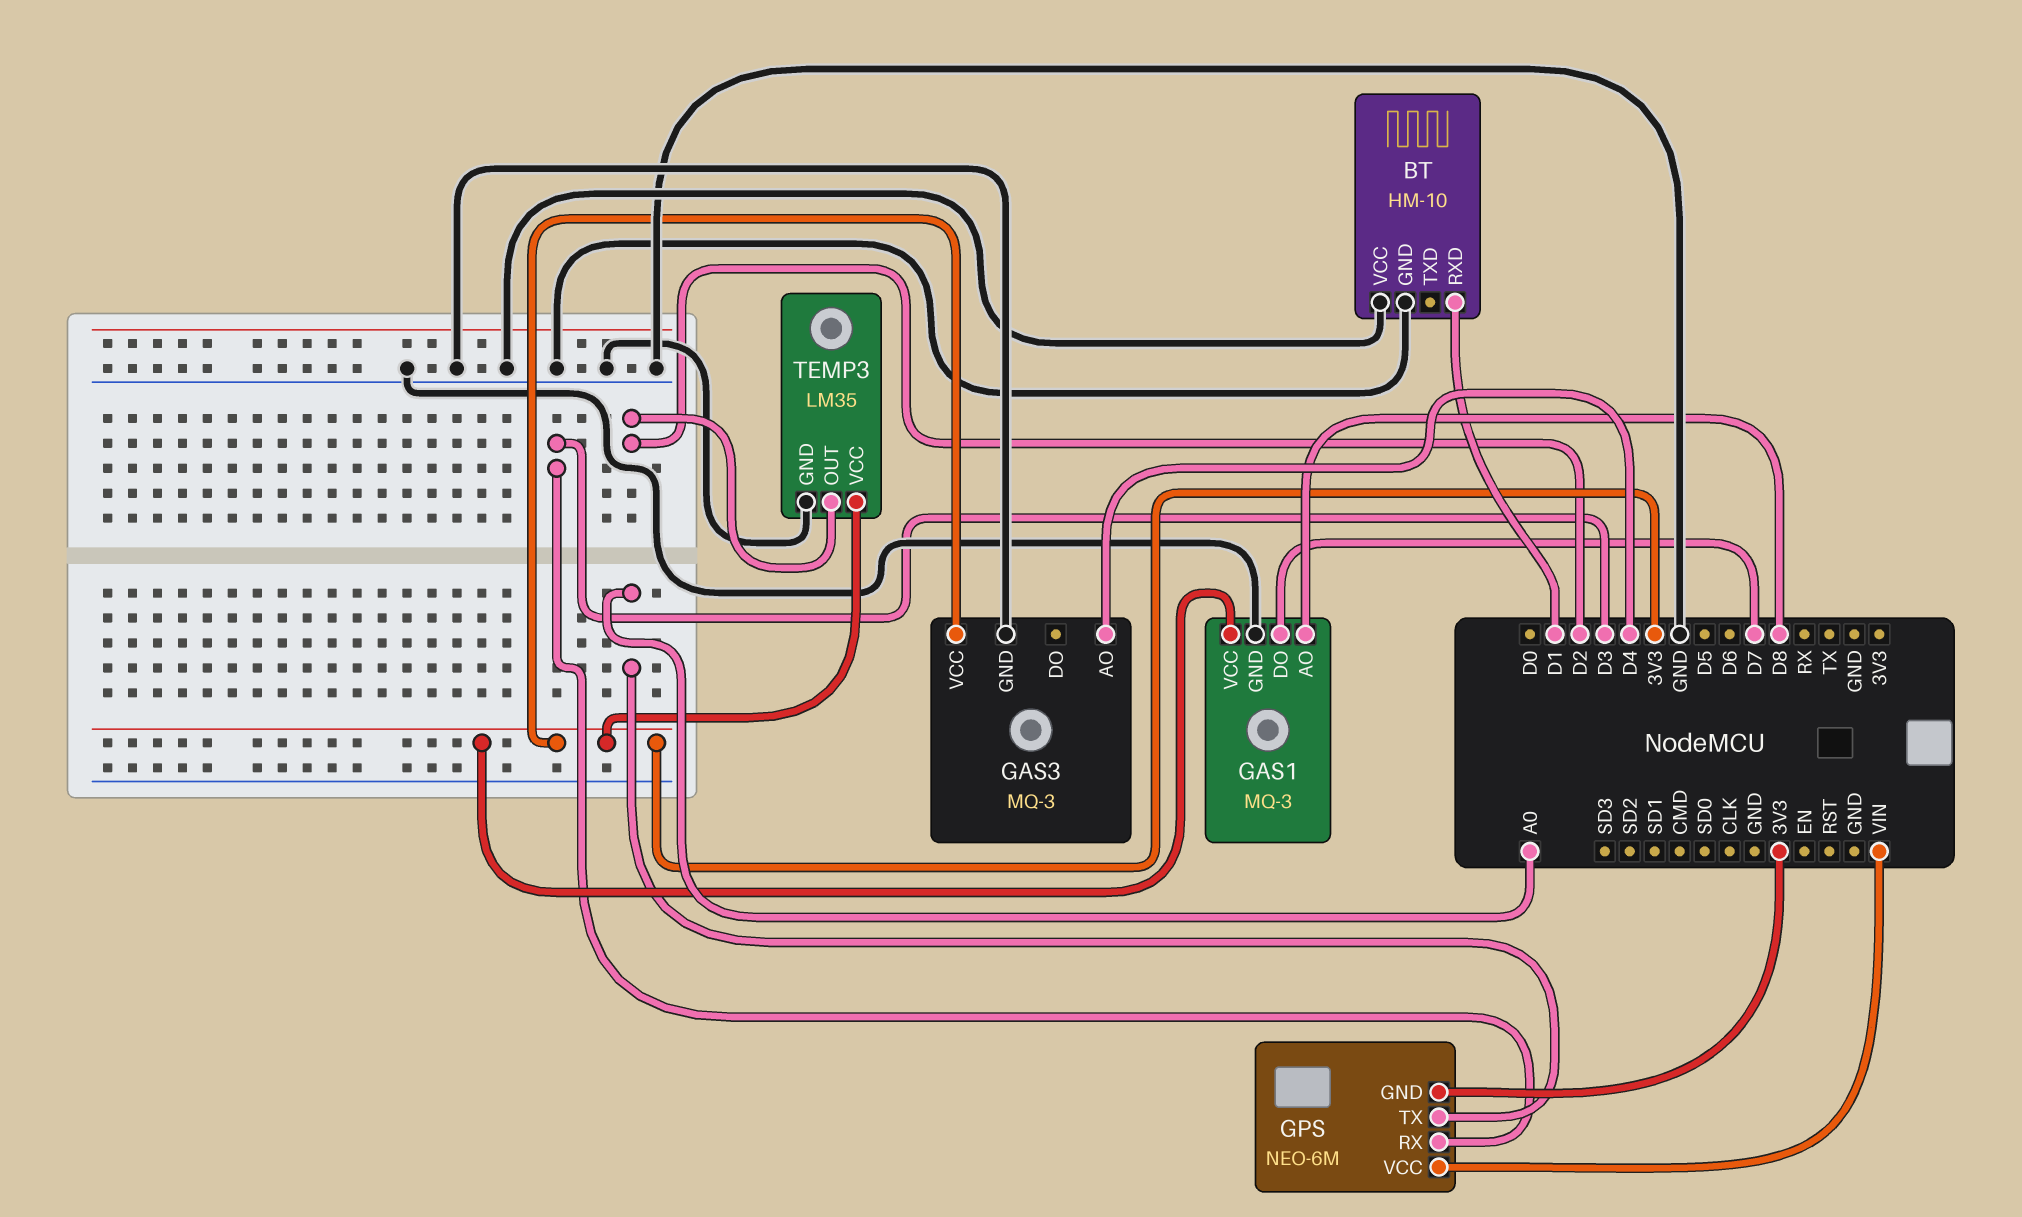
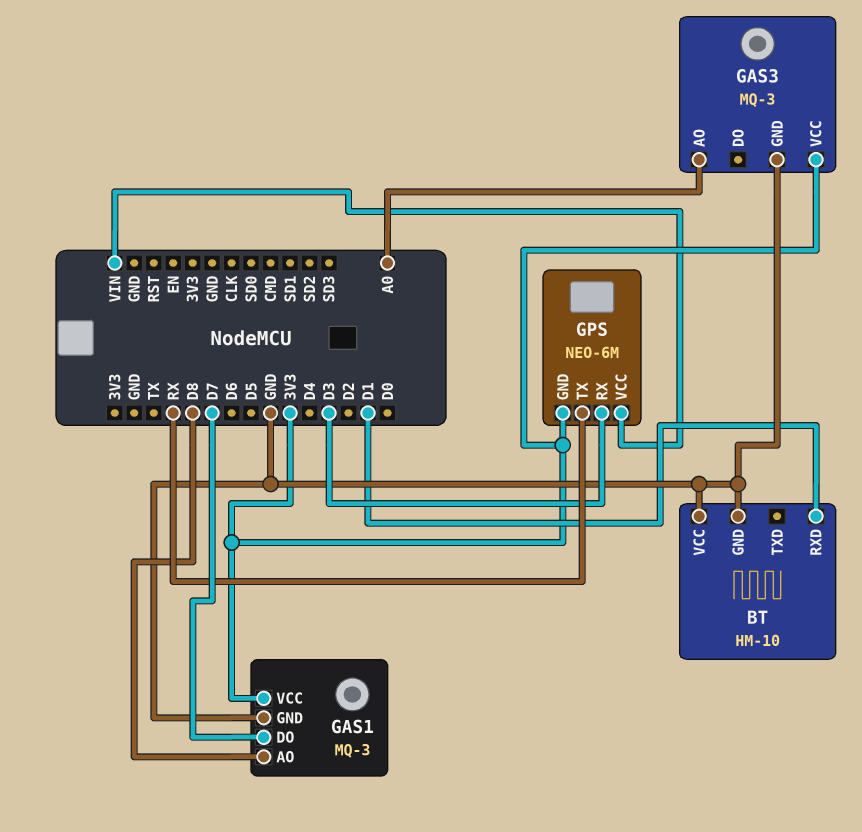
GAS3 pin AO: D4 -> A0
GPS pin TX: A0 -> RX
TEMP3: LM35 -> none
TEMP3 pin GND: GND -> none
TEMP3 pin OUT: D2 -> none
TEMP3 pin VCC: 3V3 -> none

